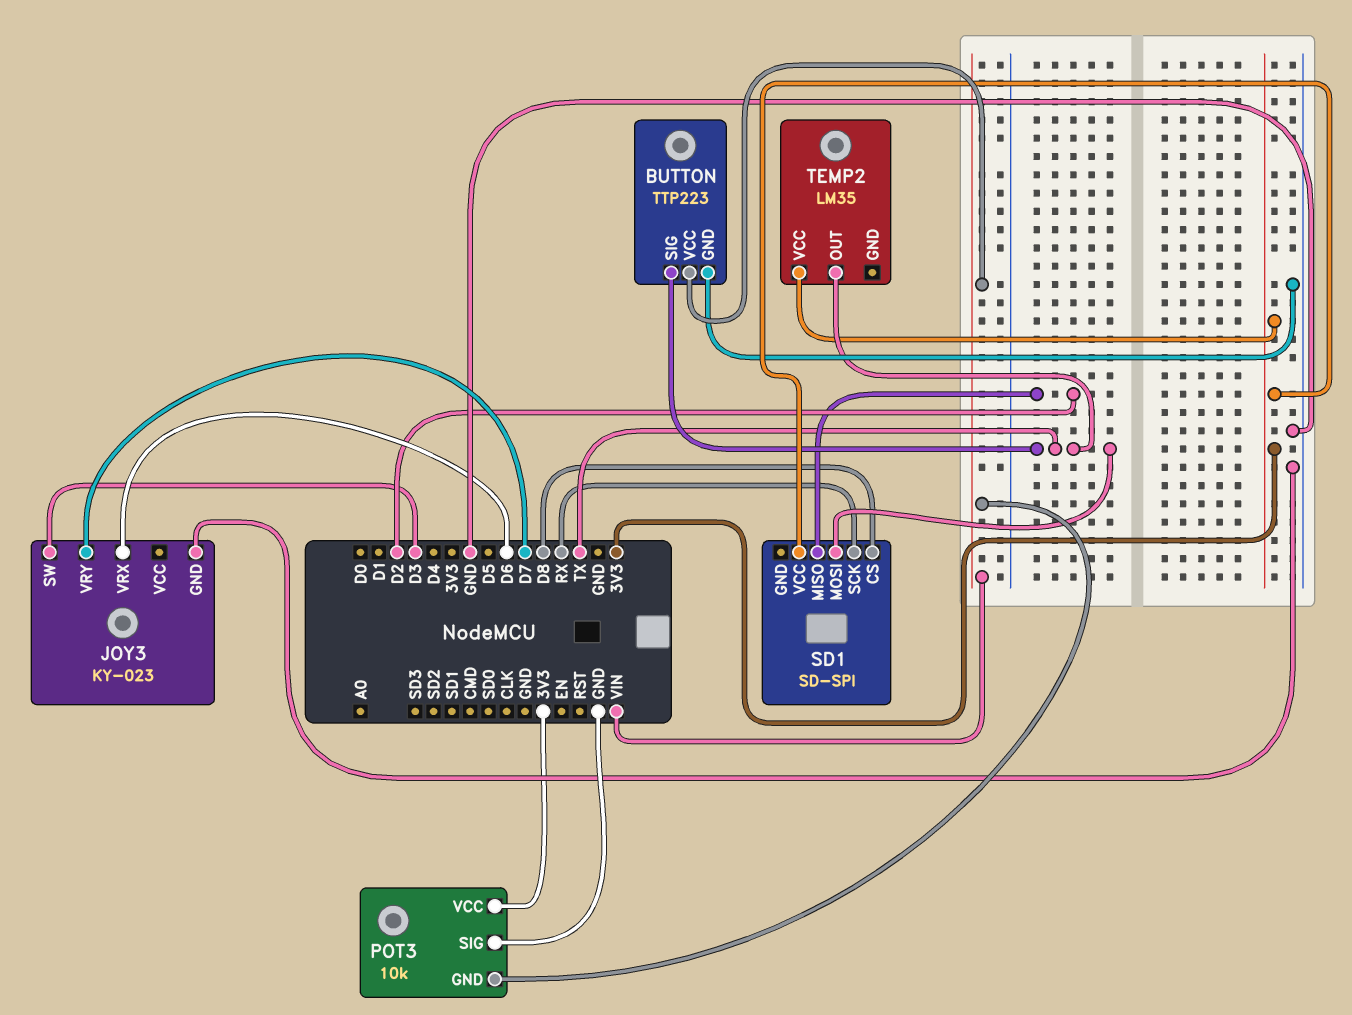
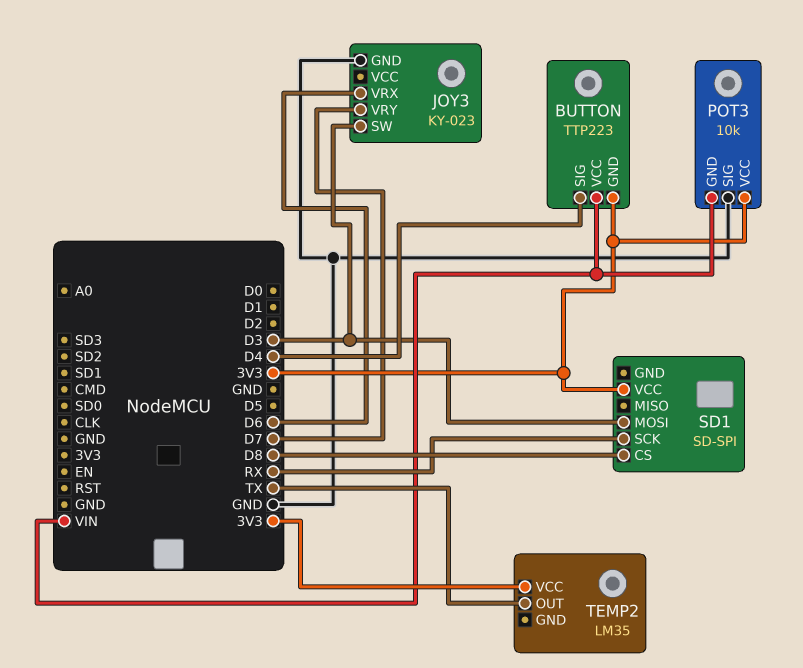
BUTTON pin GND: GND -> 3V3
BUTTON pin SIG: TX -> D4
SD1 pin MISO: D2 -> none
SD1 pin MOSI: TX -> D3

